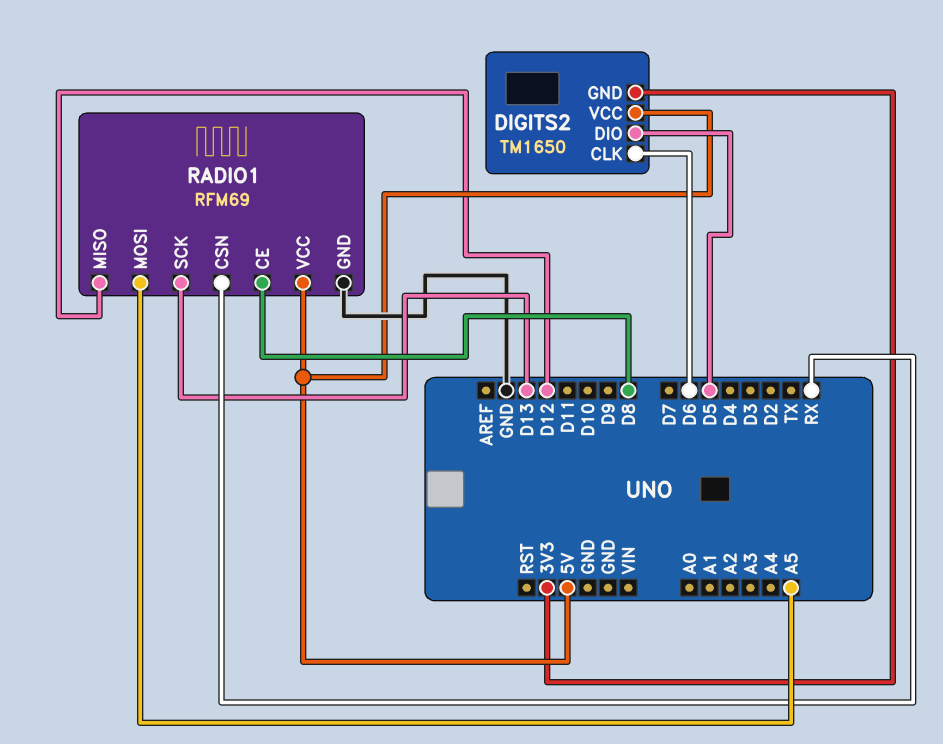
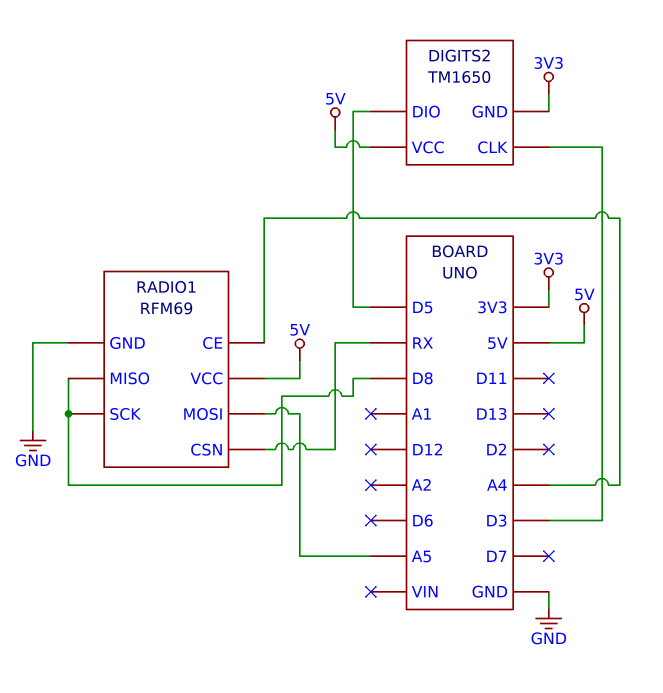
DIGITS2 pin CLK: D6 -> D3
RADIO1 pin CE: D8 -> A4
RADIO1 pin MISO: D12 -> D8
RADIO1 pin SCK: D13 -> D8

